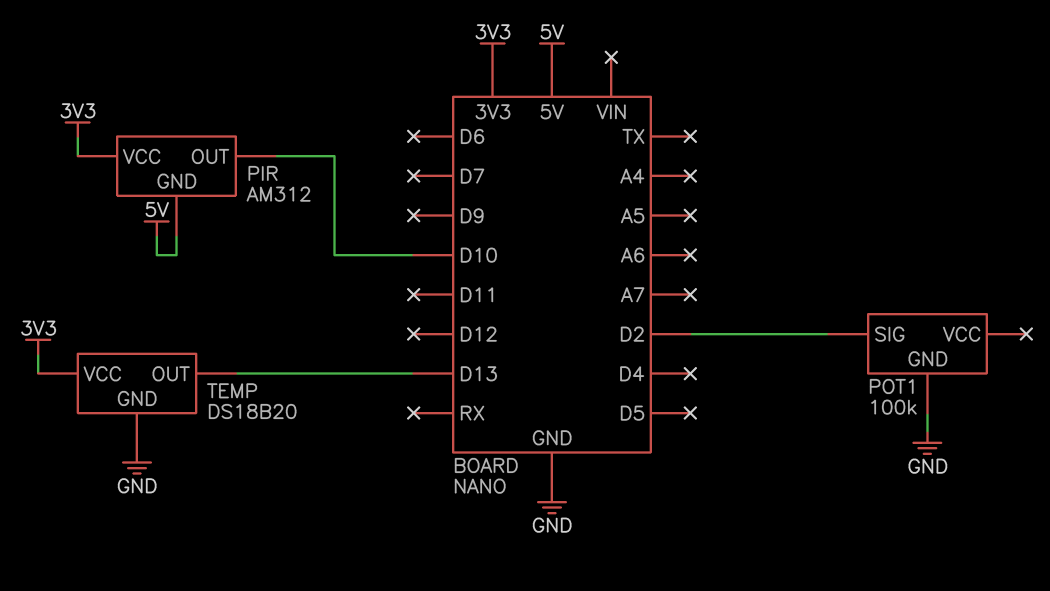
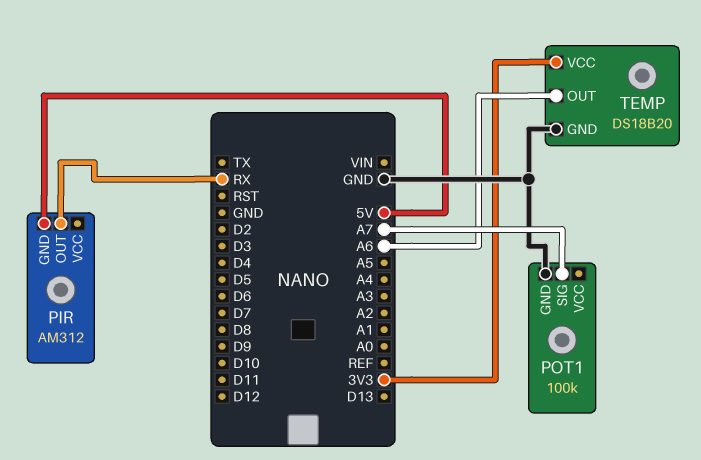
PIR pin OUT: D10 -> RX
PIR pin VCC: 3V3 -> none
POT1 pin SIG: D2 -> A7
TEMP pin OUT: D13 -> A6

